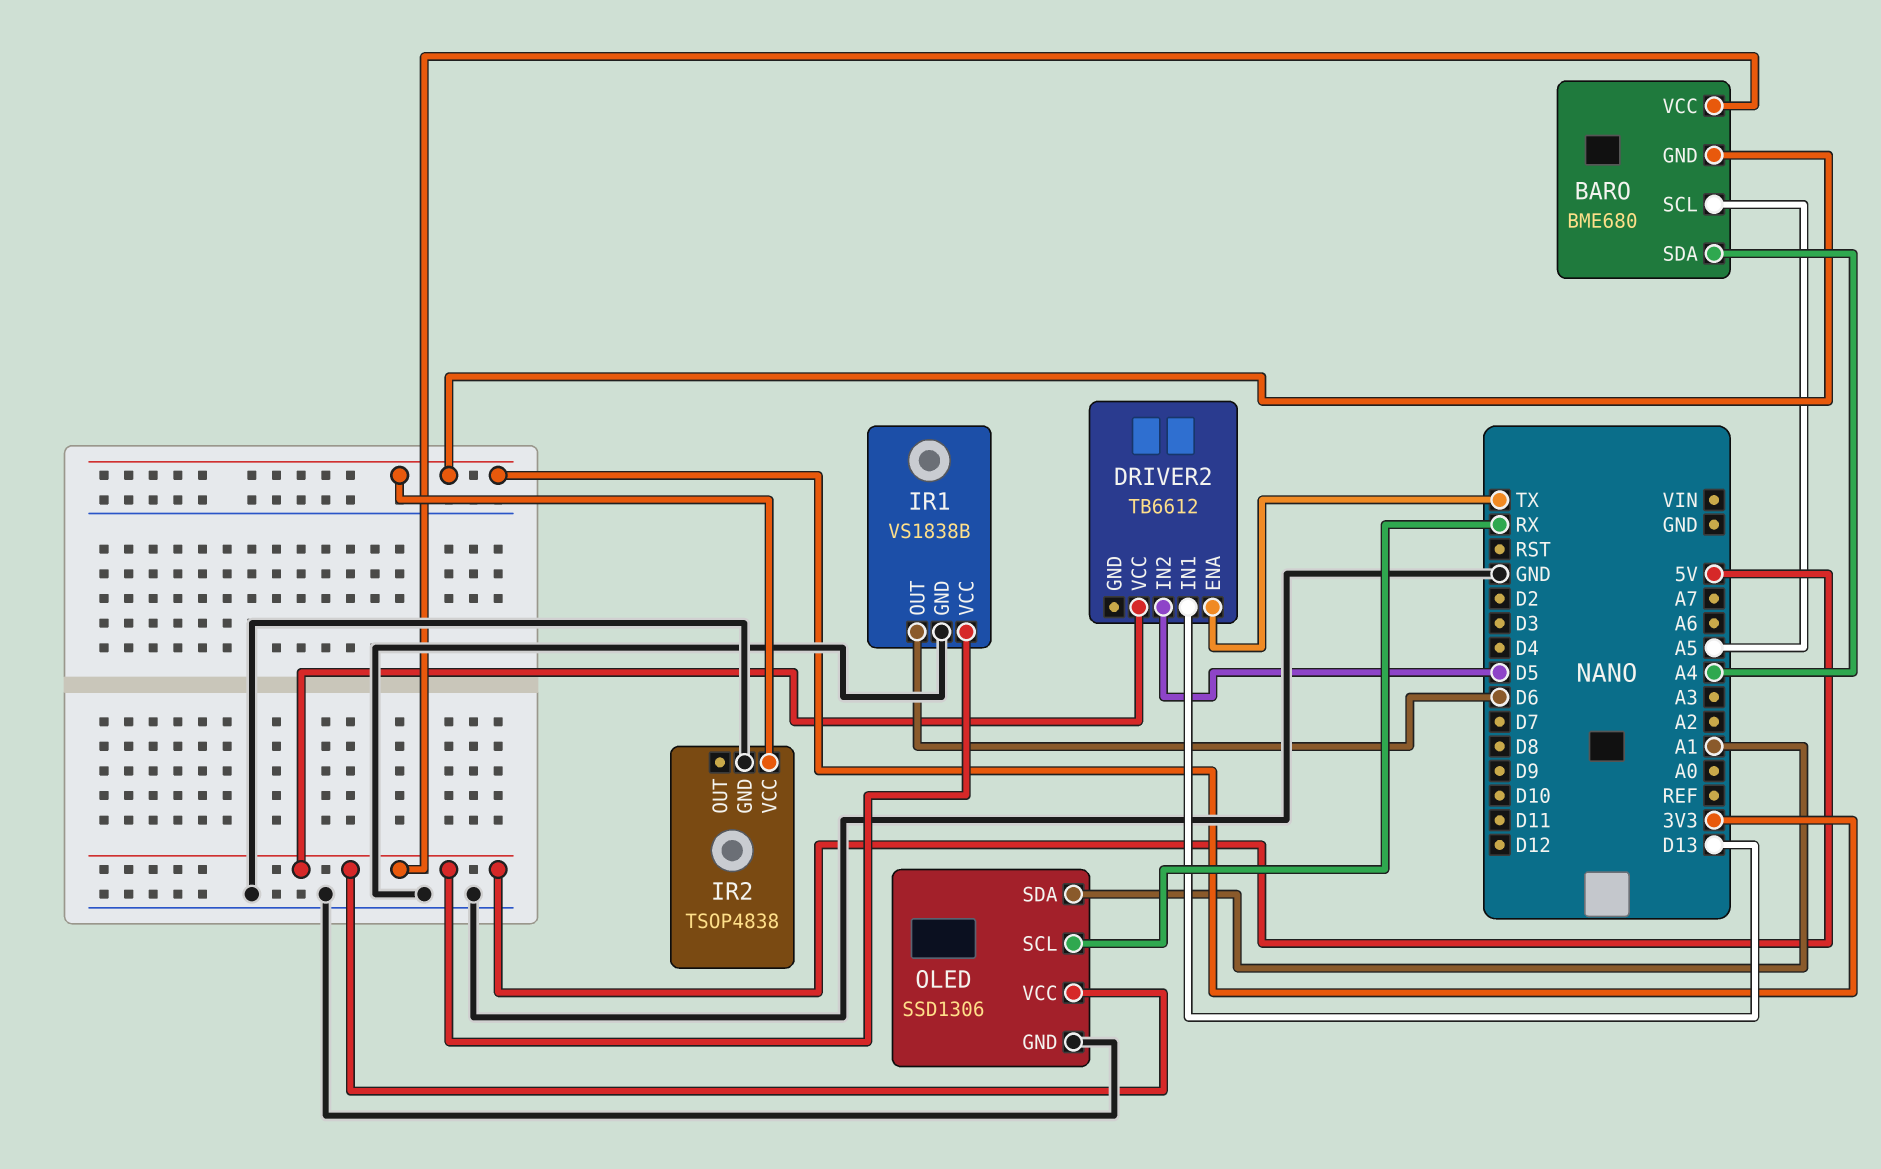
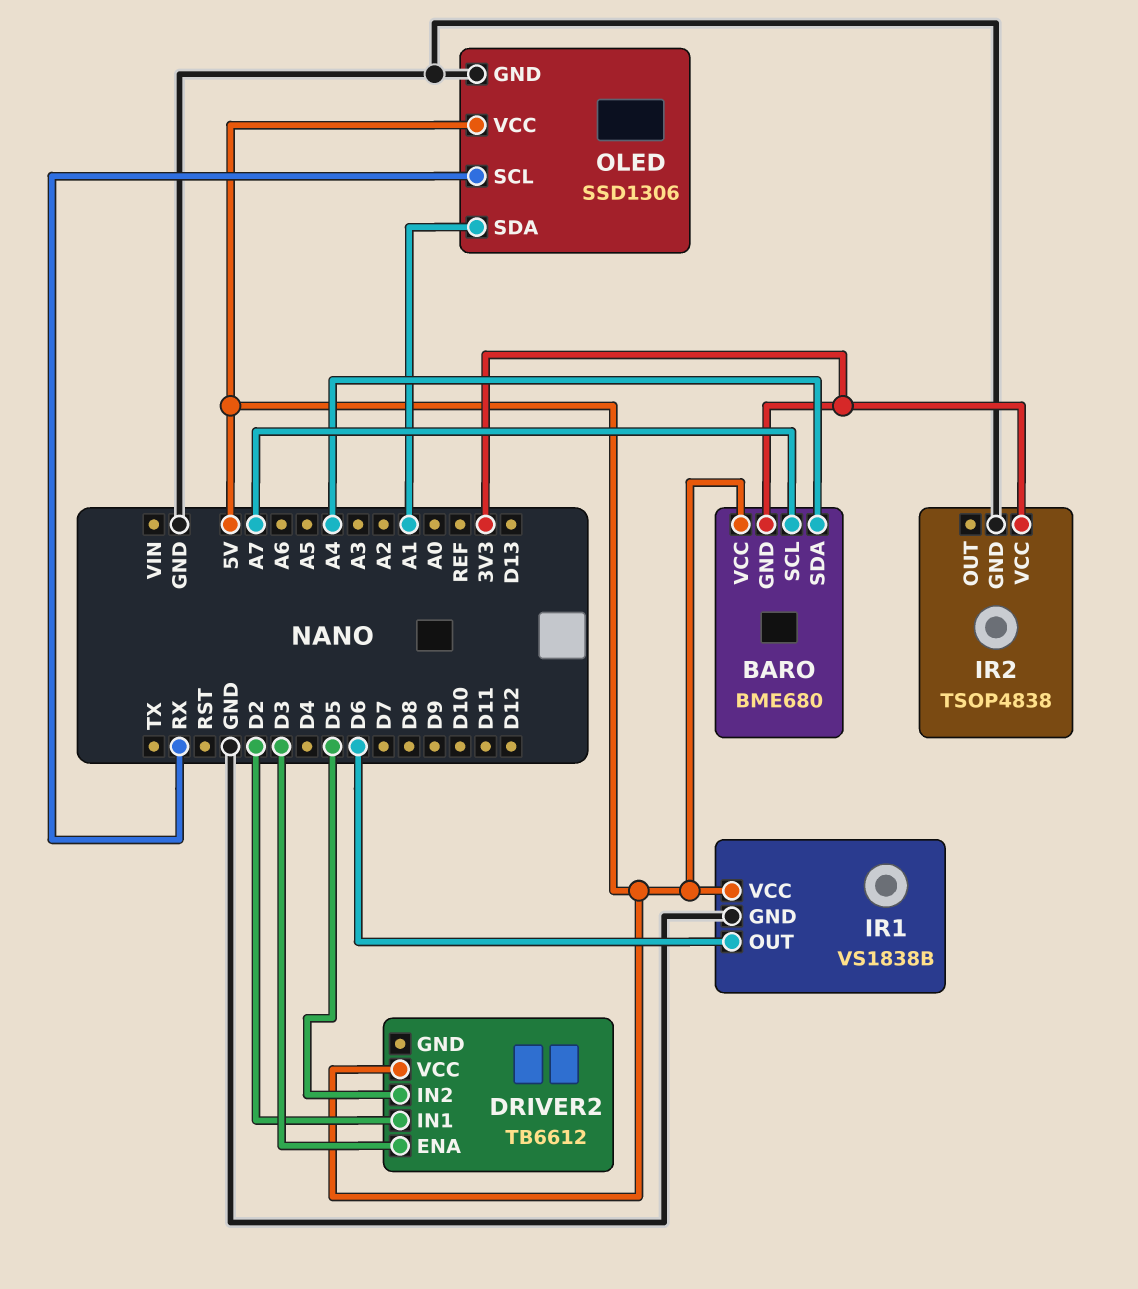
BARO pin SCL: A5 -> A7
DRIVER2 pin ENA: TX -> D3
DRIVER2 pin IN1: D13 -> D2

